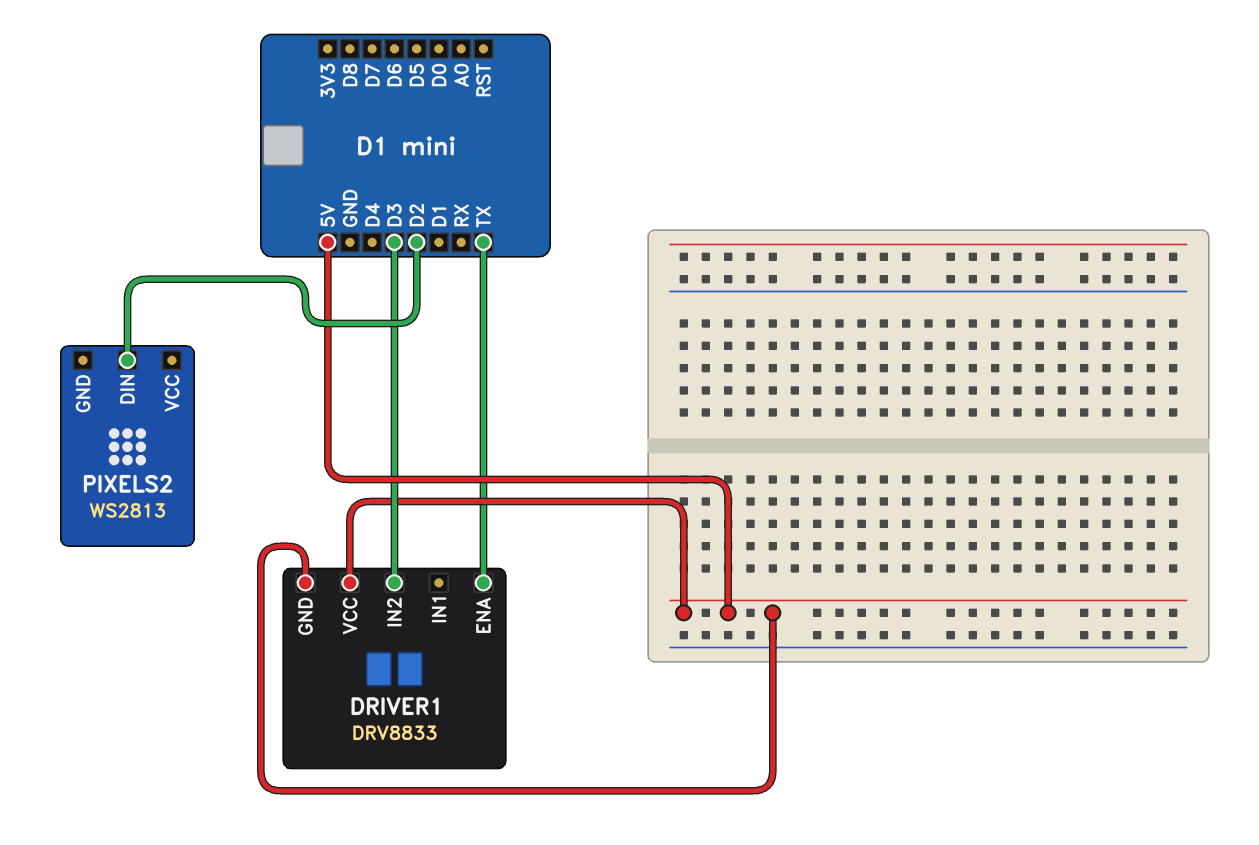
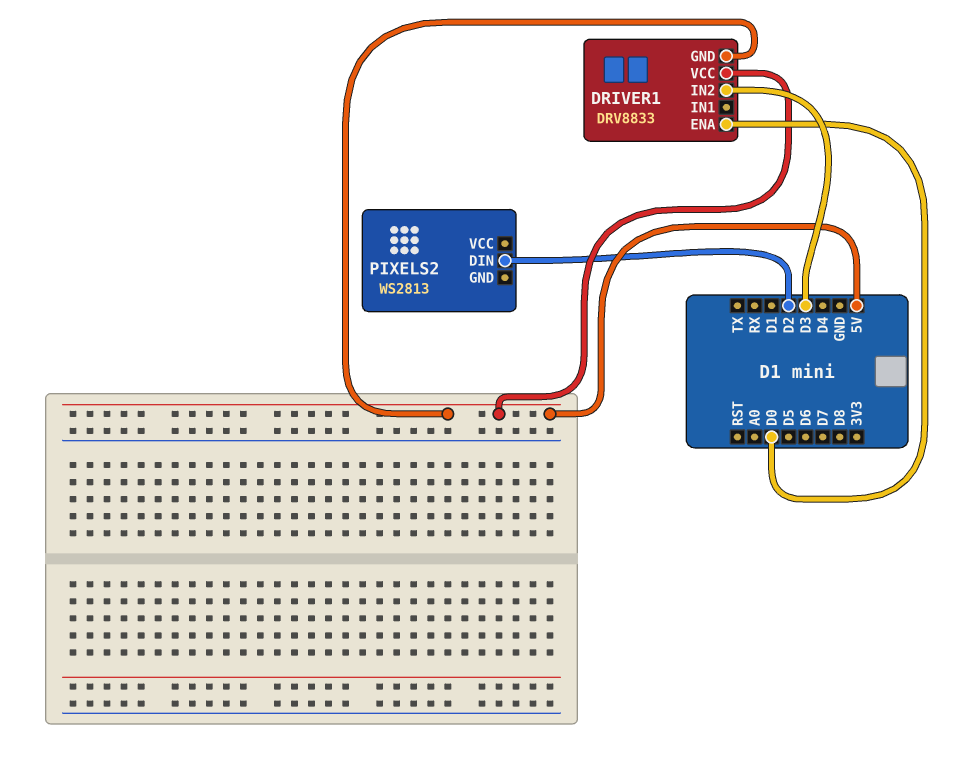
DRIVER1 pin ENA: TX -> D0

